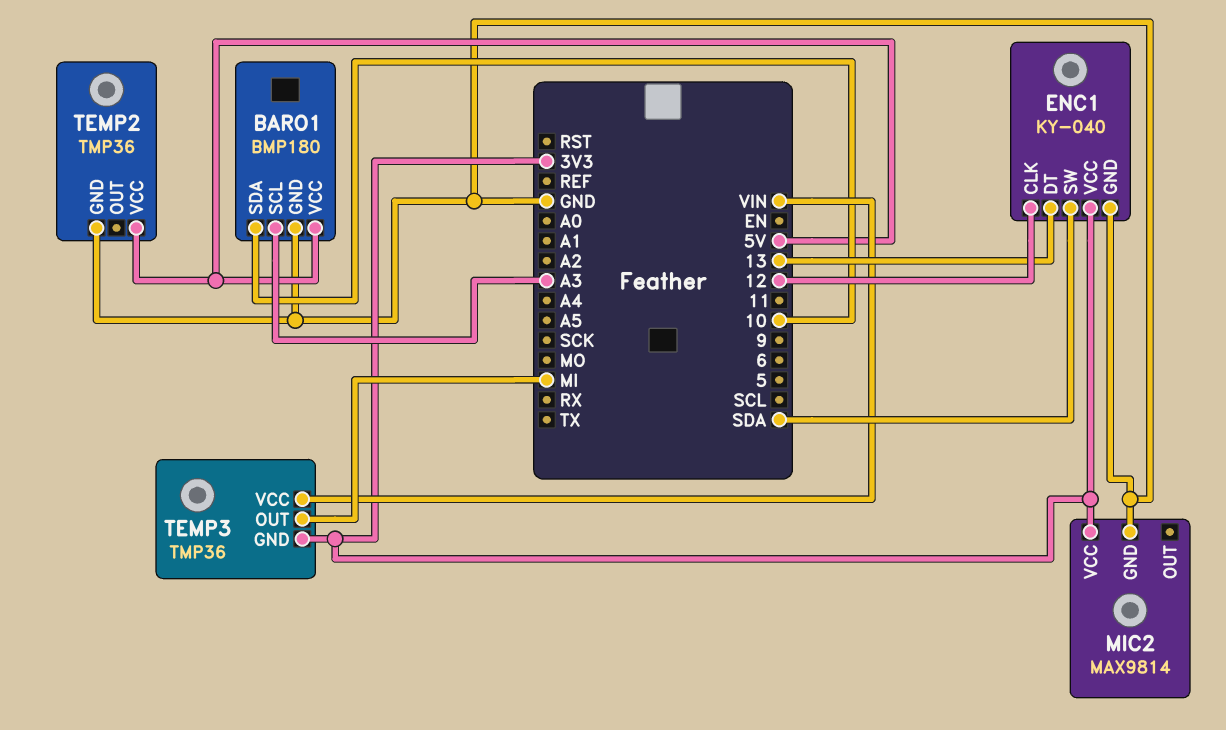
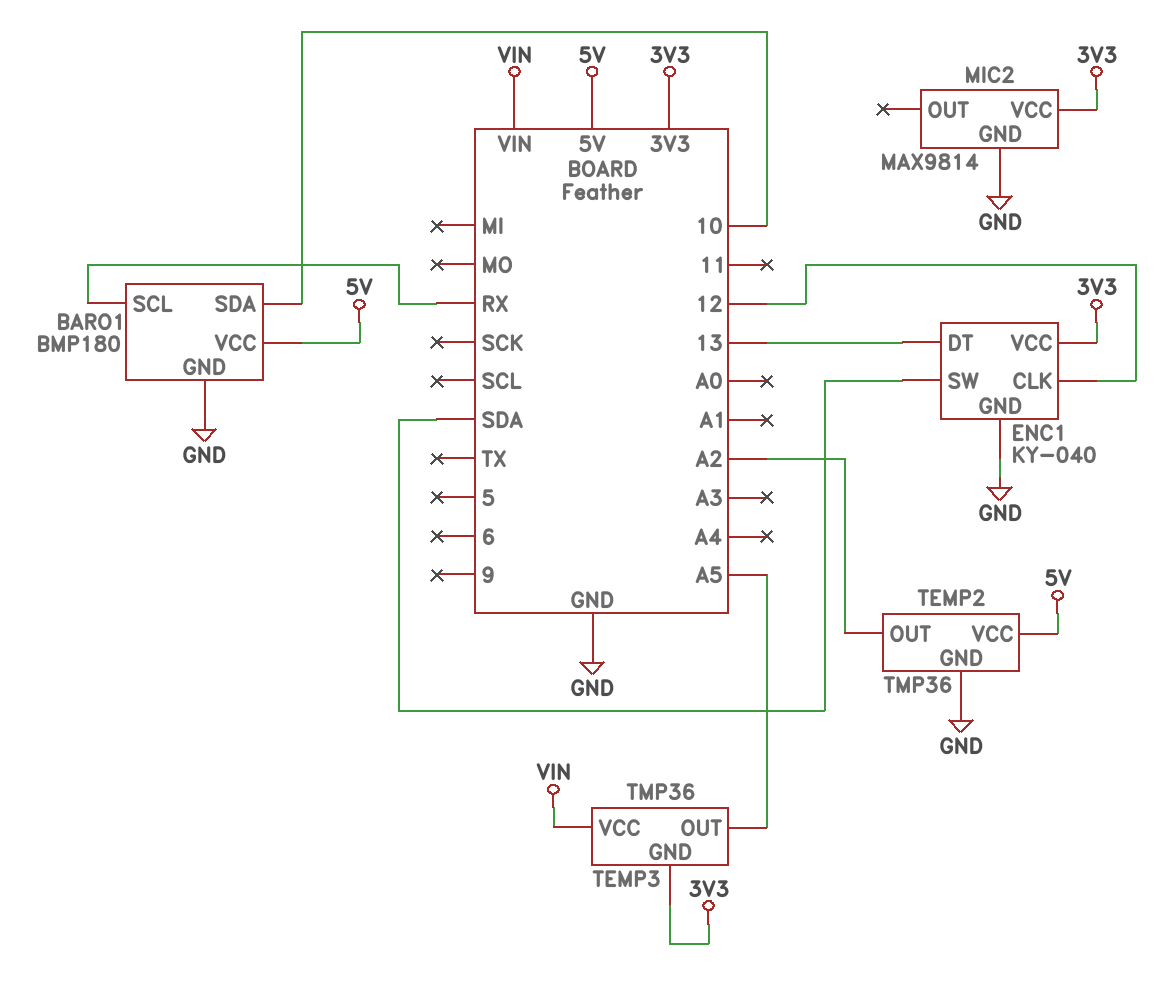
BARO1 pin SCL: A3 -> RX
TEMP2 pin OUT: none -> A2
TEMP3 pin OUT: MI -> A5

